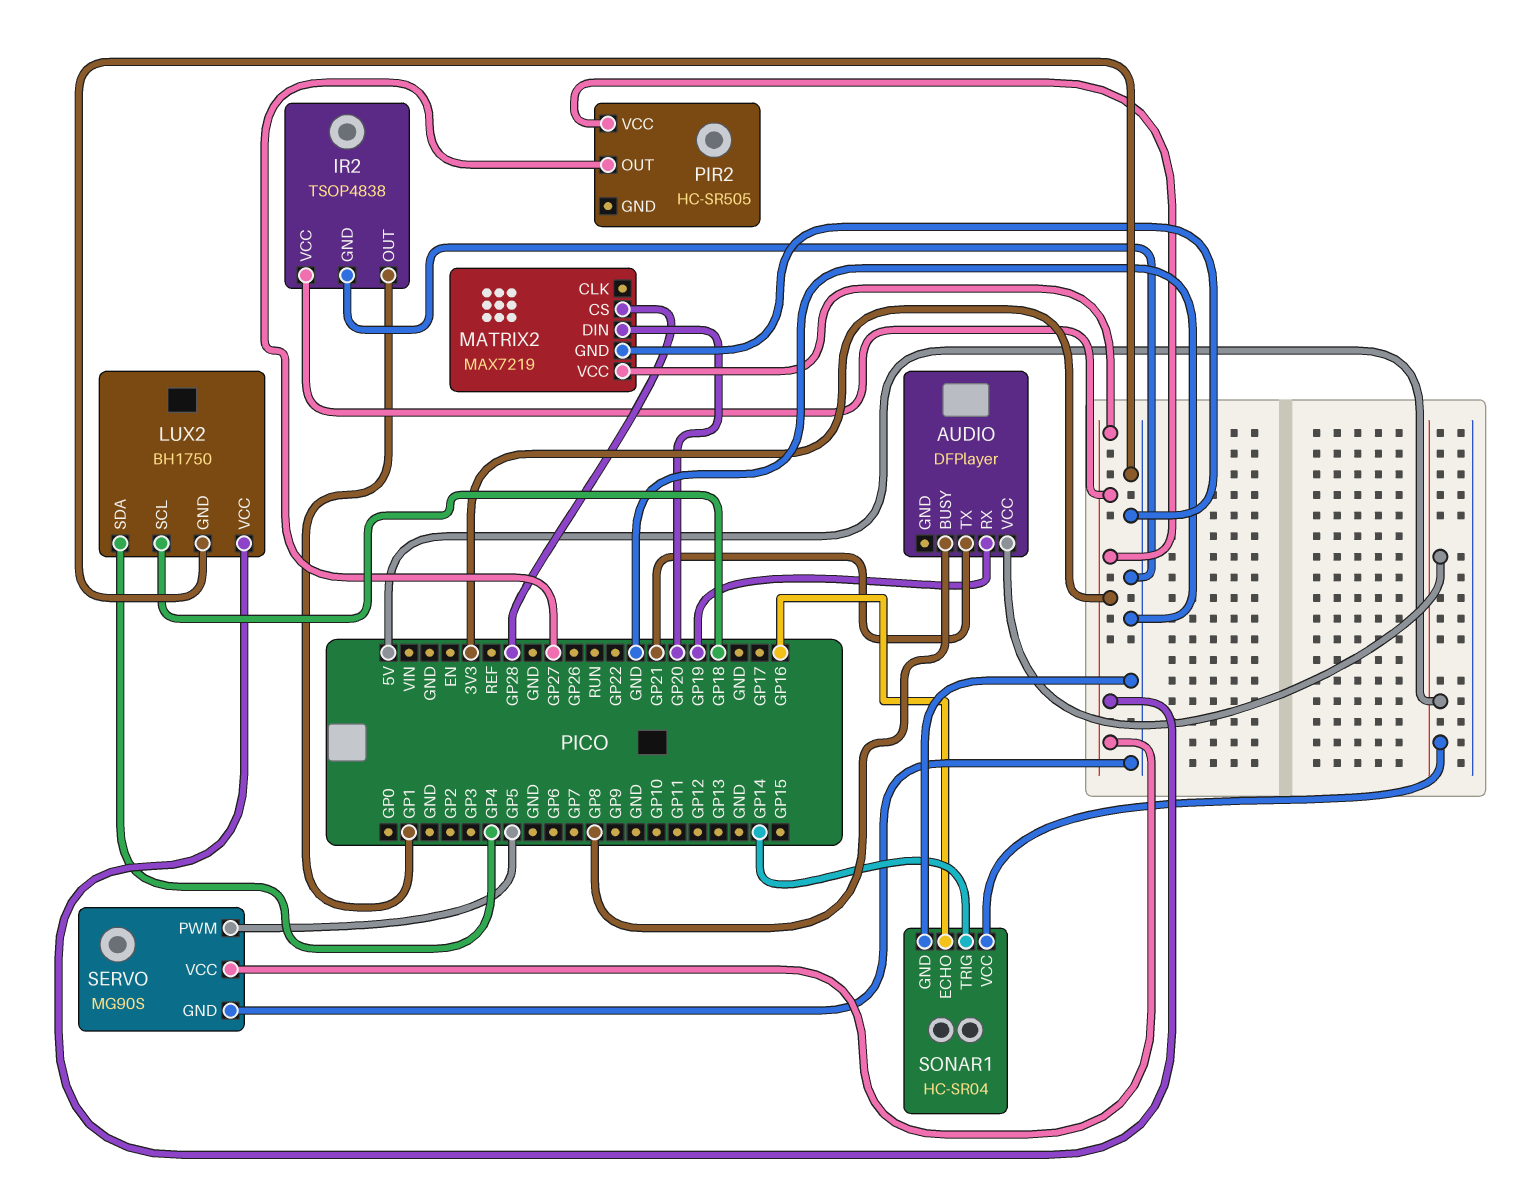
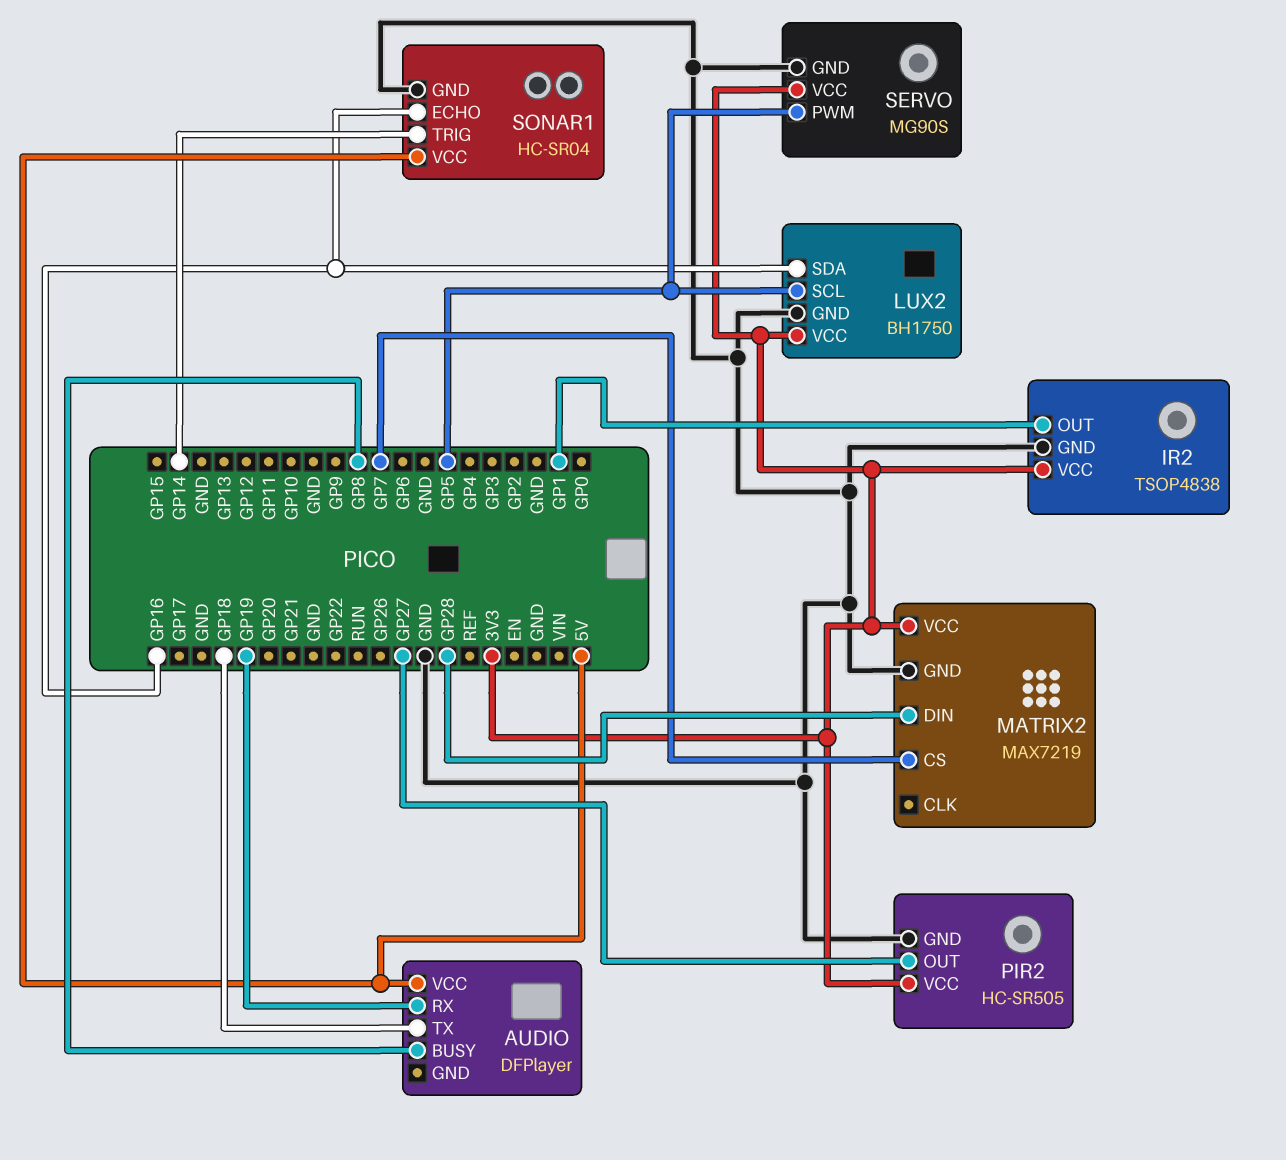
AUDIO pin TX: GP21 -> GP18
LUX2 pin SCL: GP18 -> GP5
LUX2 pin SDA: GP4 -> GP16
MATRIX2 pin CS: GP28 -> GP7
MATRIX2 pin DIN: GP20 -> GP28
PIR2 pin GND: none -> GND

